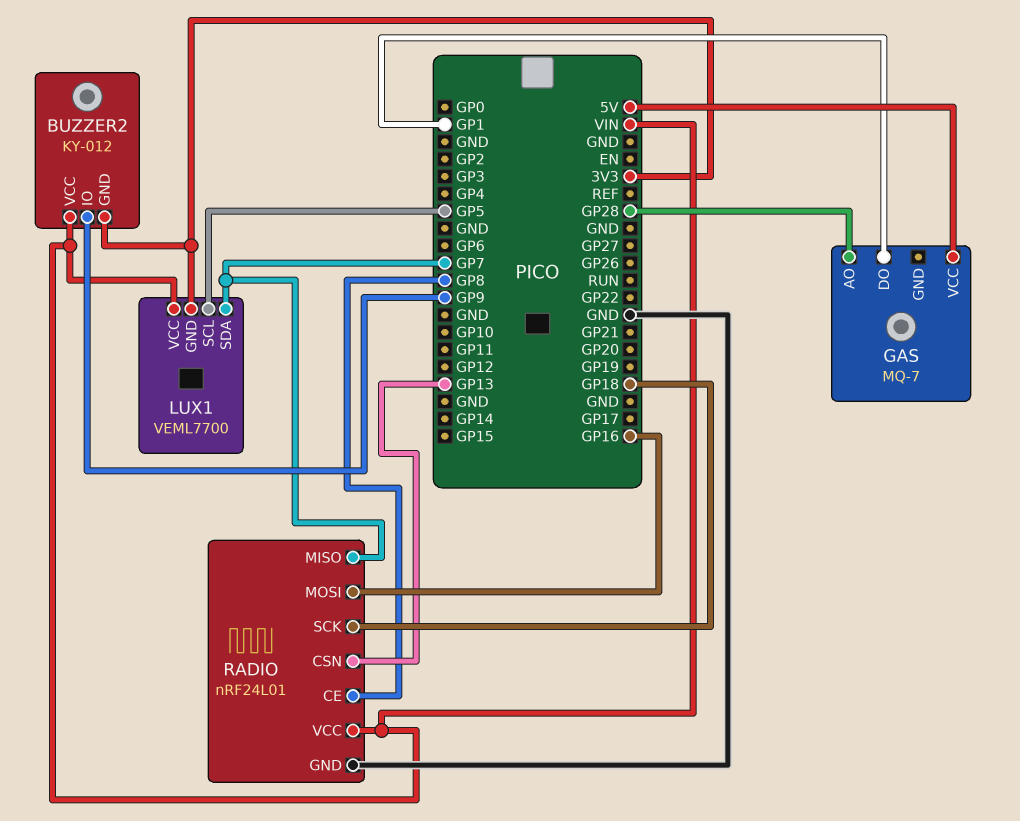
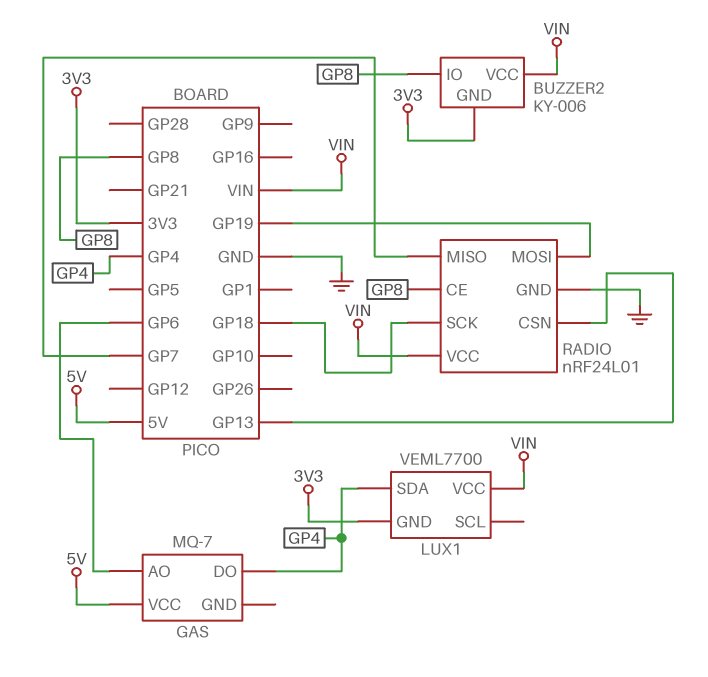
BUZZER2: KY-012 -> KY-006
BUZZER2 pin IO: GP9 -> GP8
GAS pin AO: GP28 -> GP6
GAS pin DO: GP1 -> GP4
LUX1 pin SCL: GP5 -> none
LUX1 pin SDA: GP7 -> GP4
RADIO pin MOSI: GP16 -> GP19

